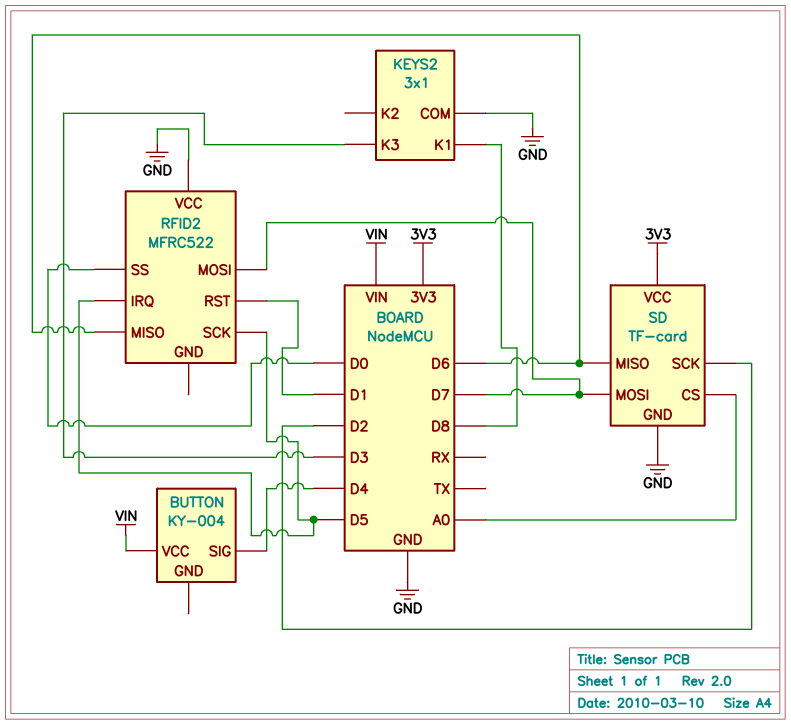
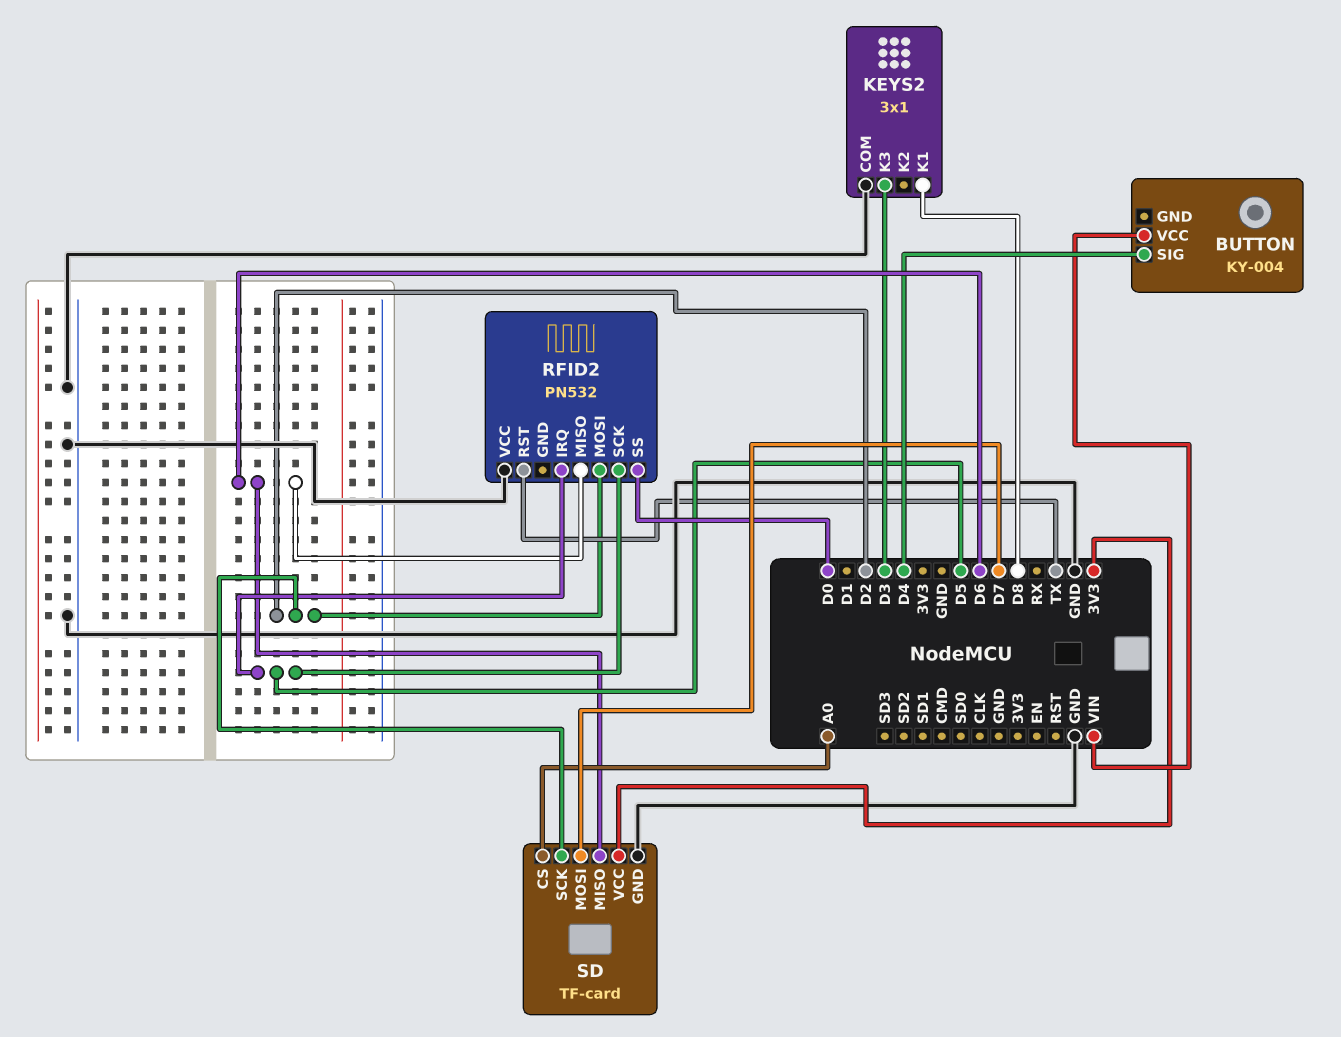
RFID2: MFRC522 -> PN532
RFID2 pin MOSI: D7 -> D2
RFID2 pin RST: D1 -> TX

